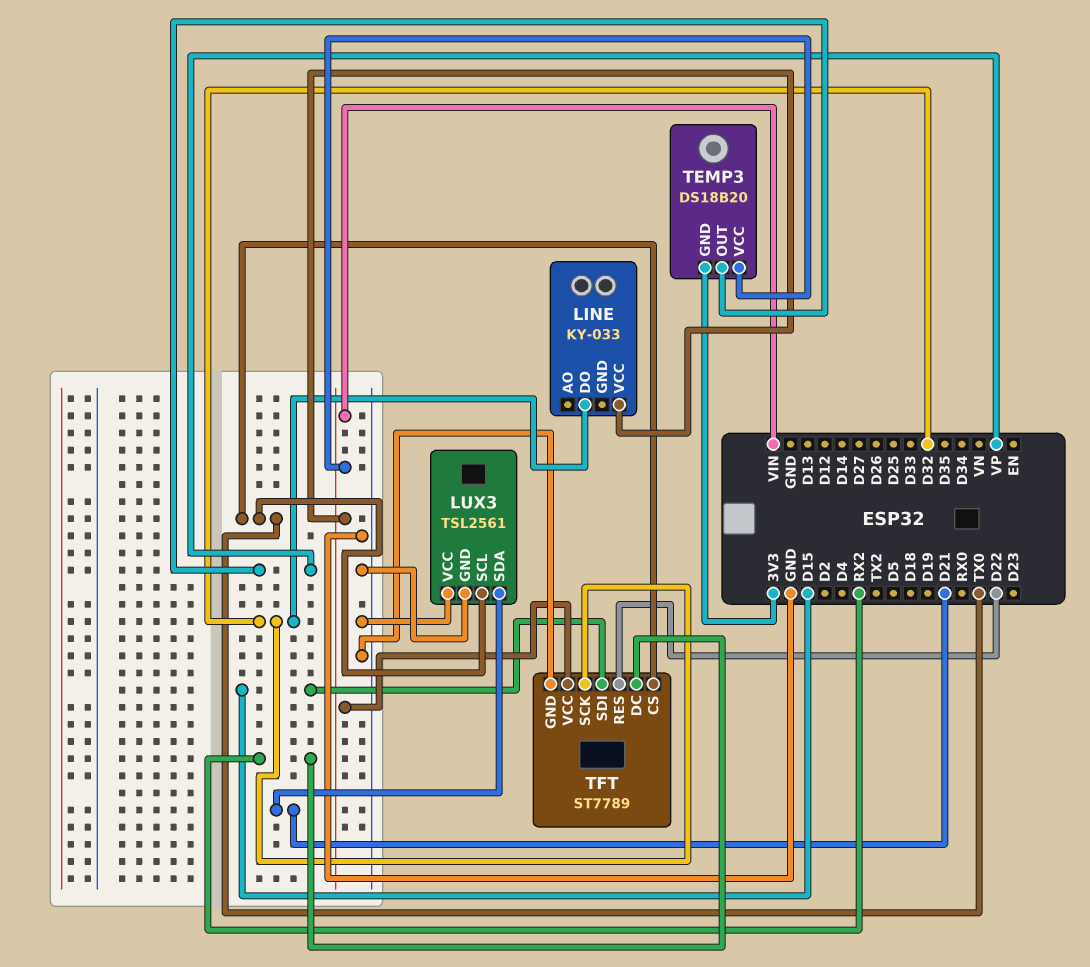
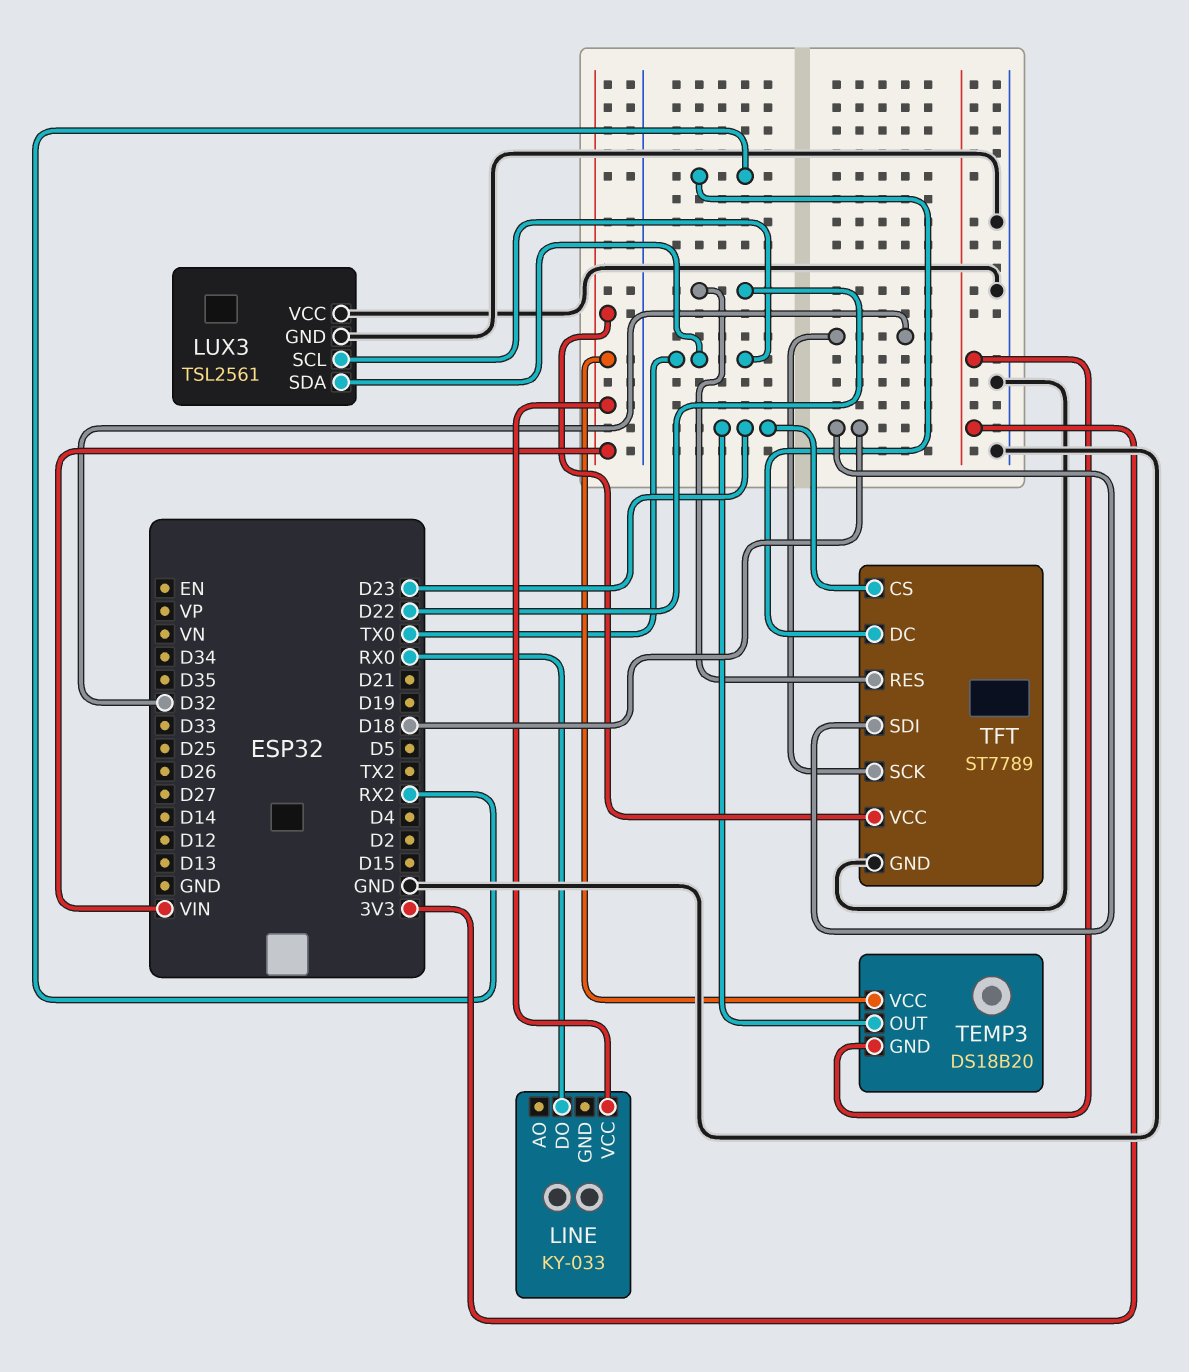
LINE pin DO: D32 -> RX0
LUX3 pin SDA: D21 -> TX0
TEMP3 pin OUT: VP -> D23
TFT pin CS: TX0 -> D23
TFT pin SDI: D15 -> D18

